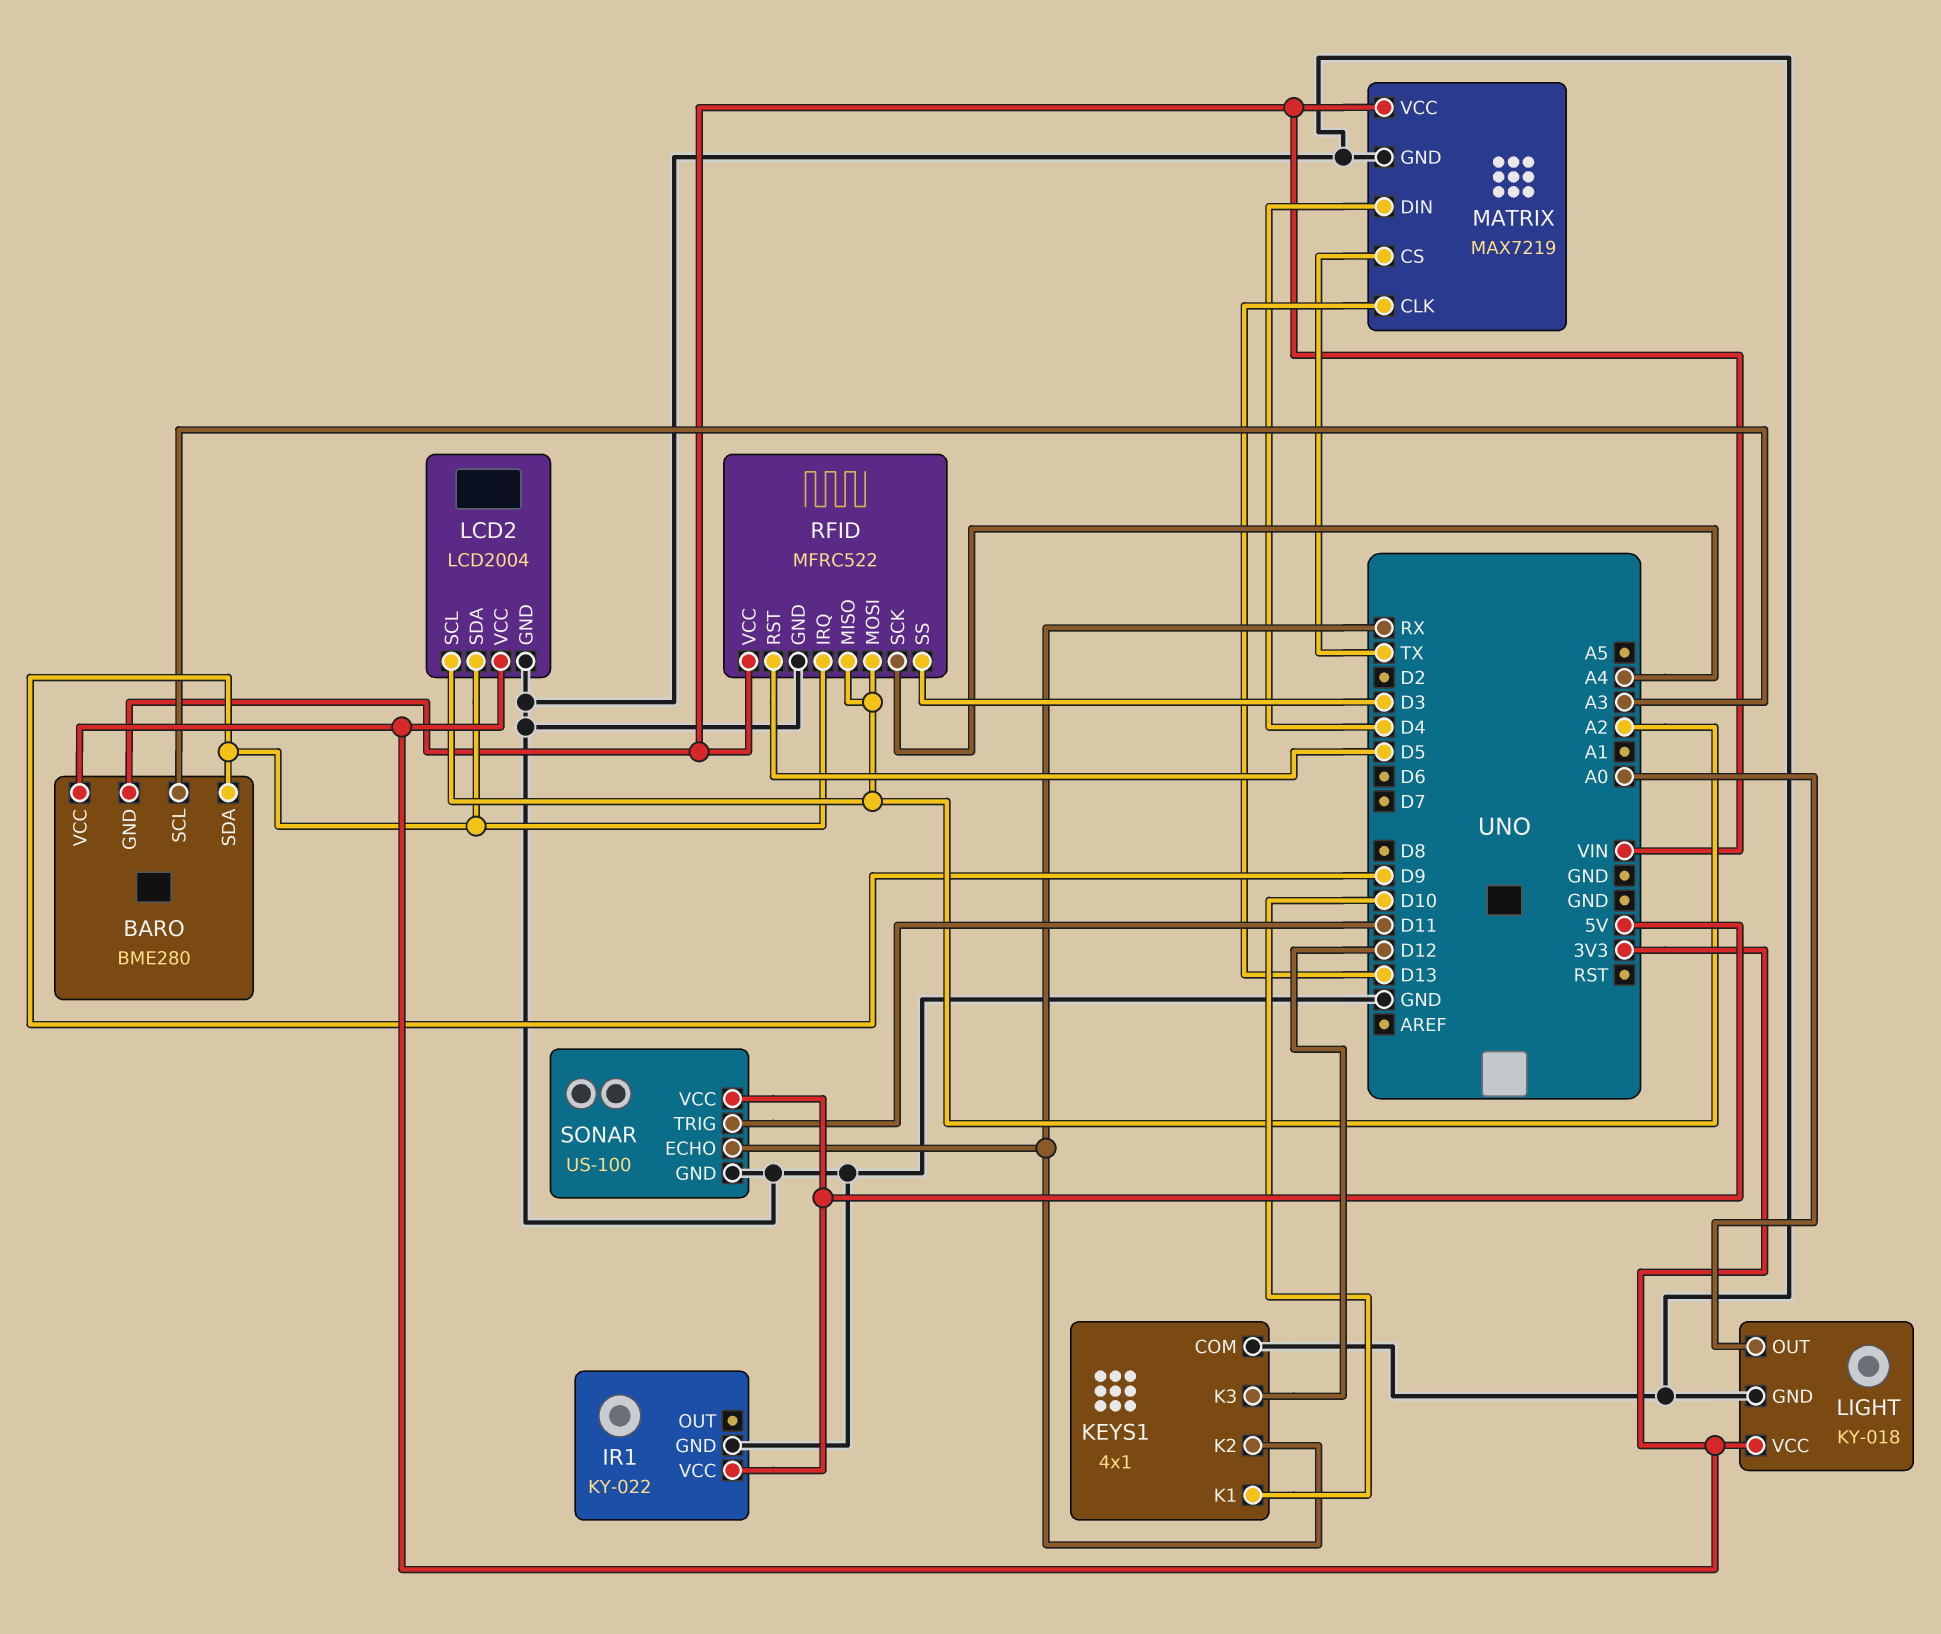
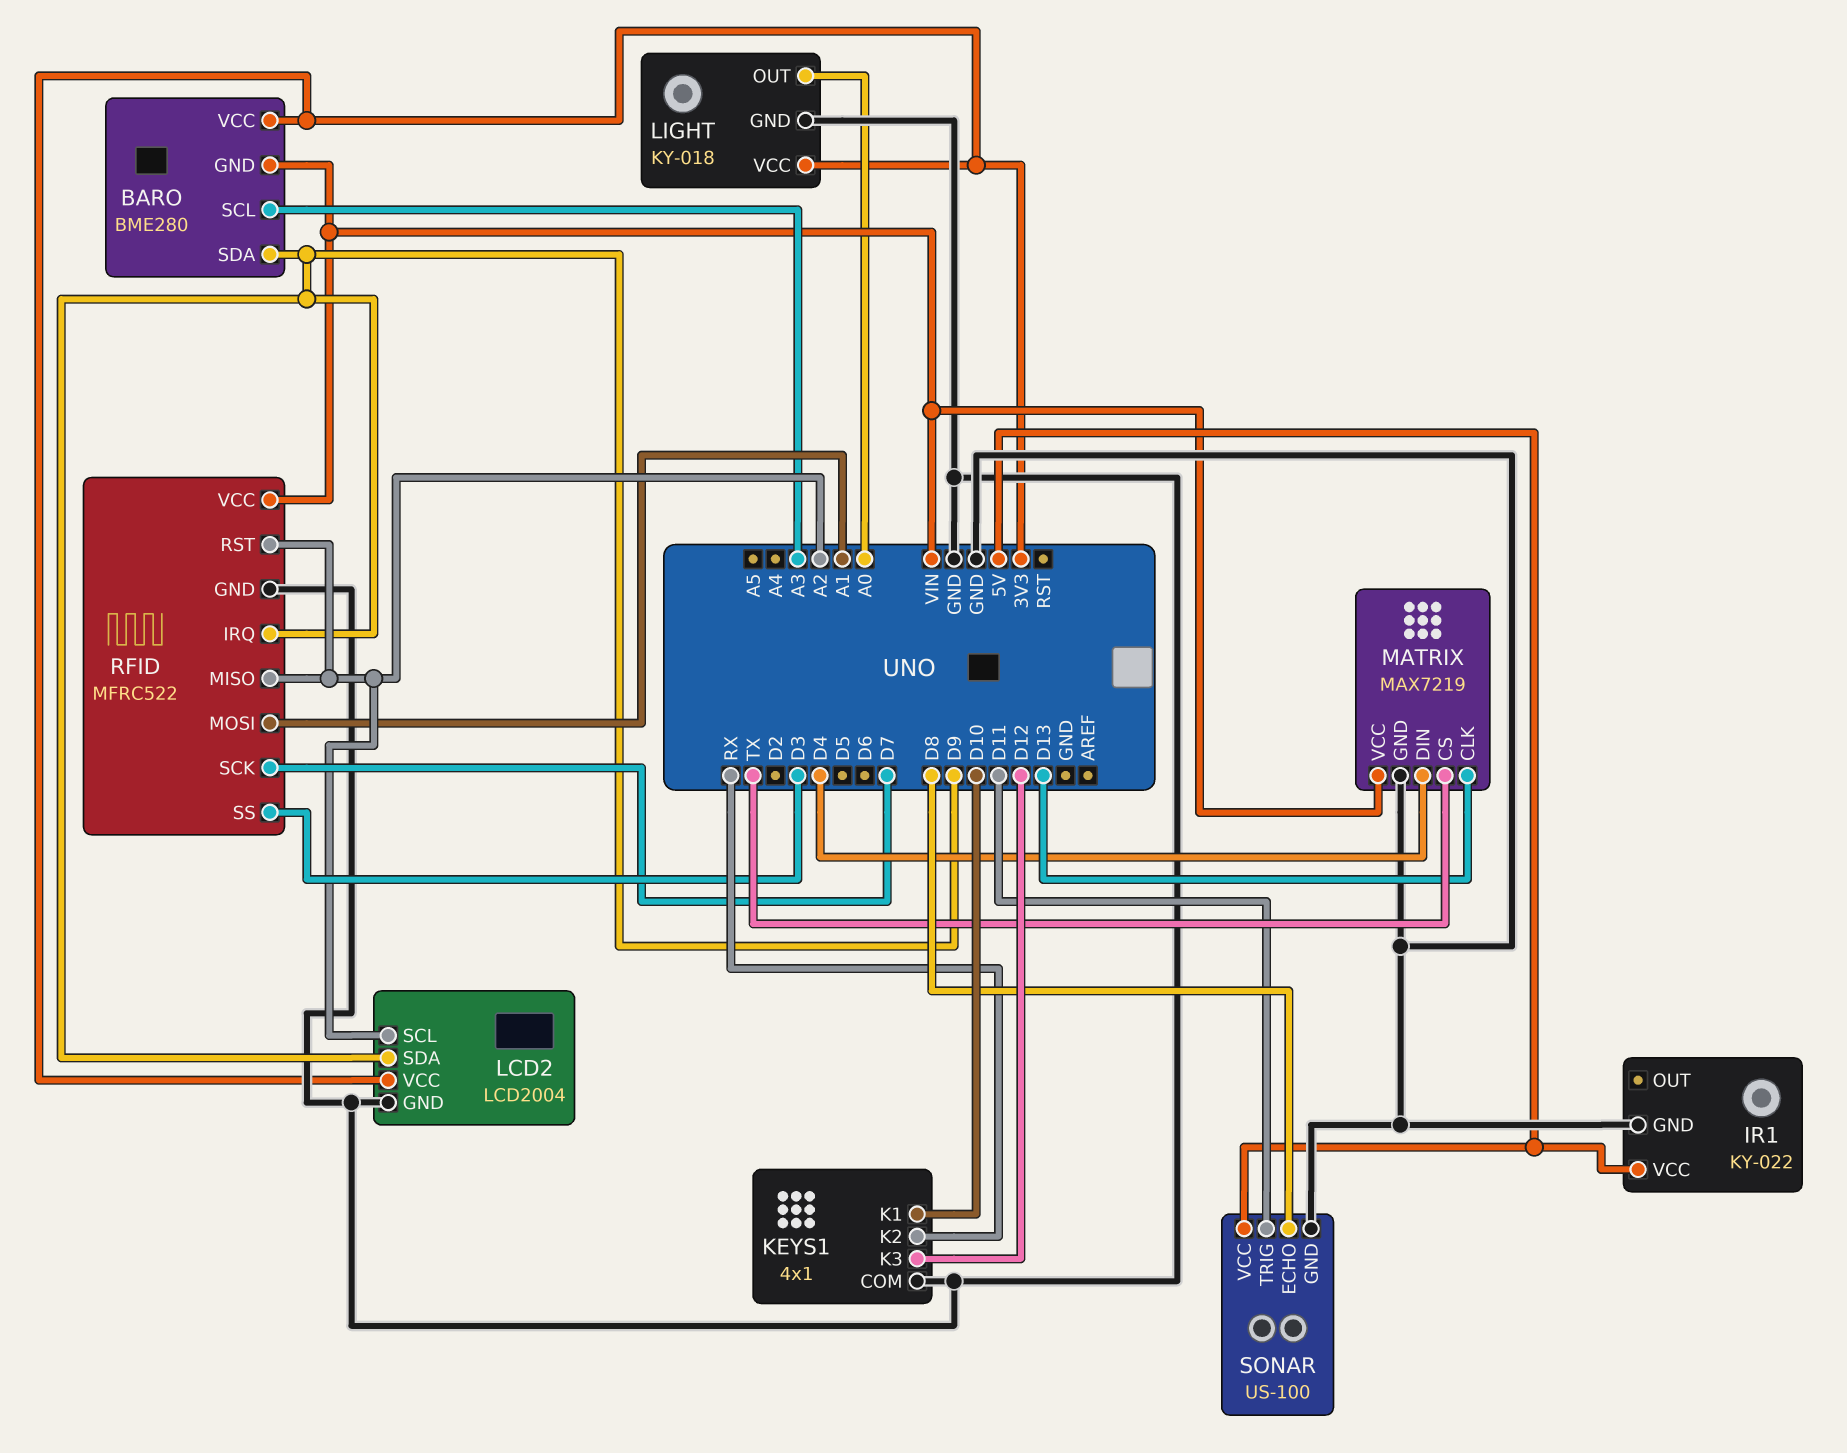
RFID pin MOSI: A2 -> A1
RFID pin RST: D5 -> A2
RFID pin SCK: A4 -> D7
SONAR pin ECHO: RX -> D8

